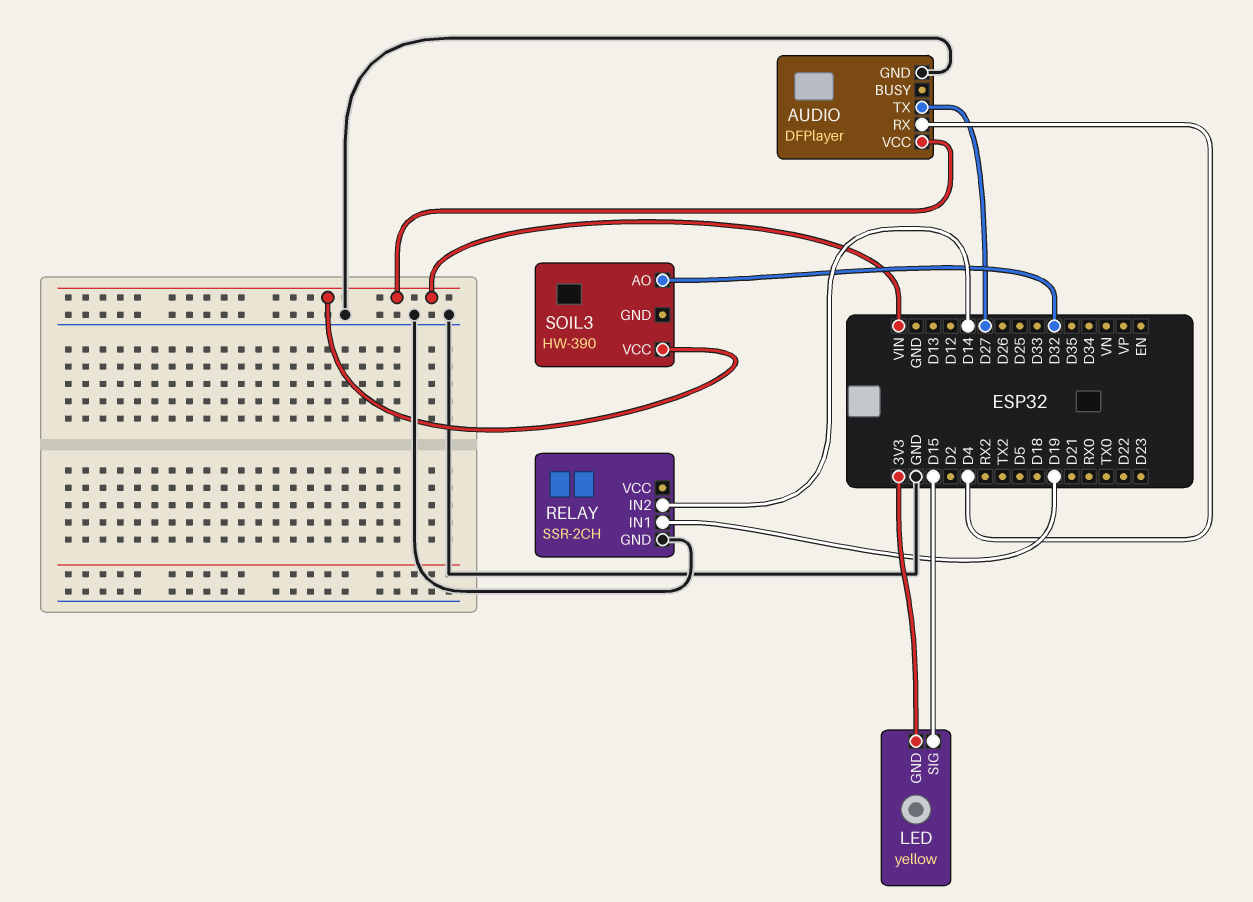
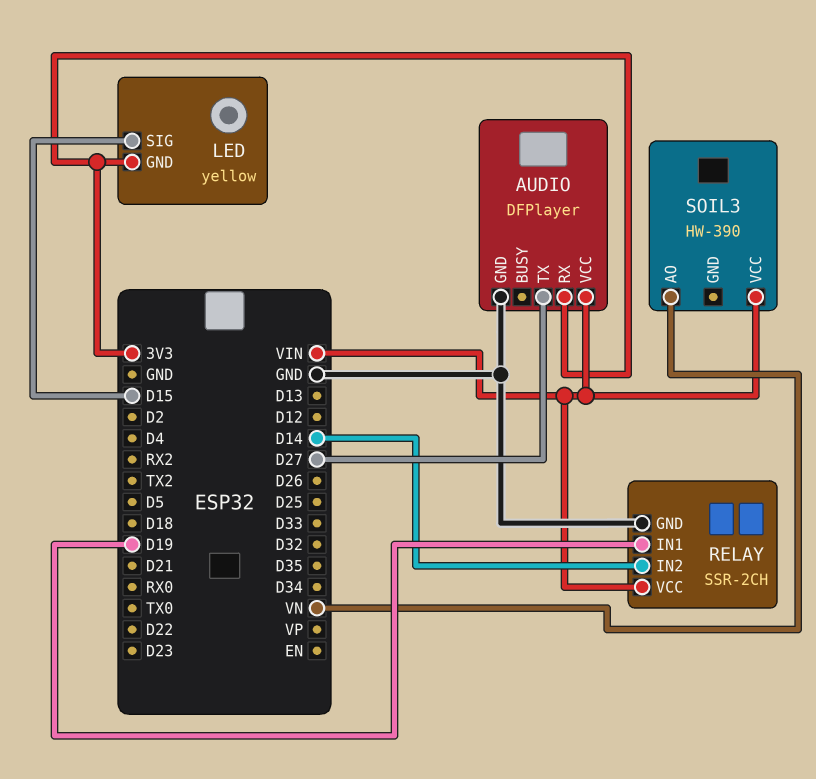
AUDIO pin RX: D4 -> 3V3
RELAY pin VCC: none -> VIN
SOIL3 pin AO: D32 -> VN

